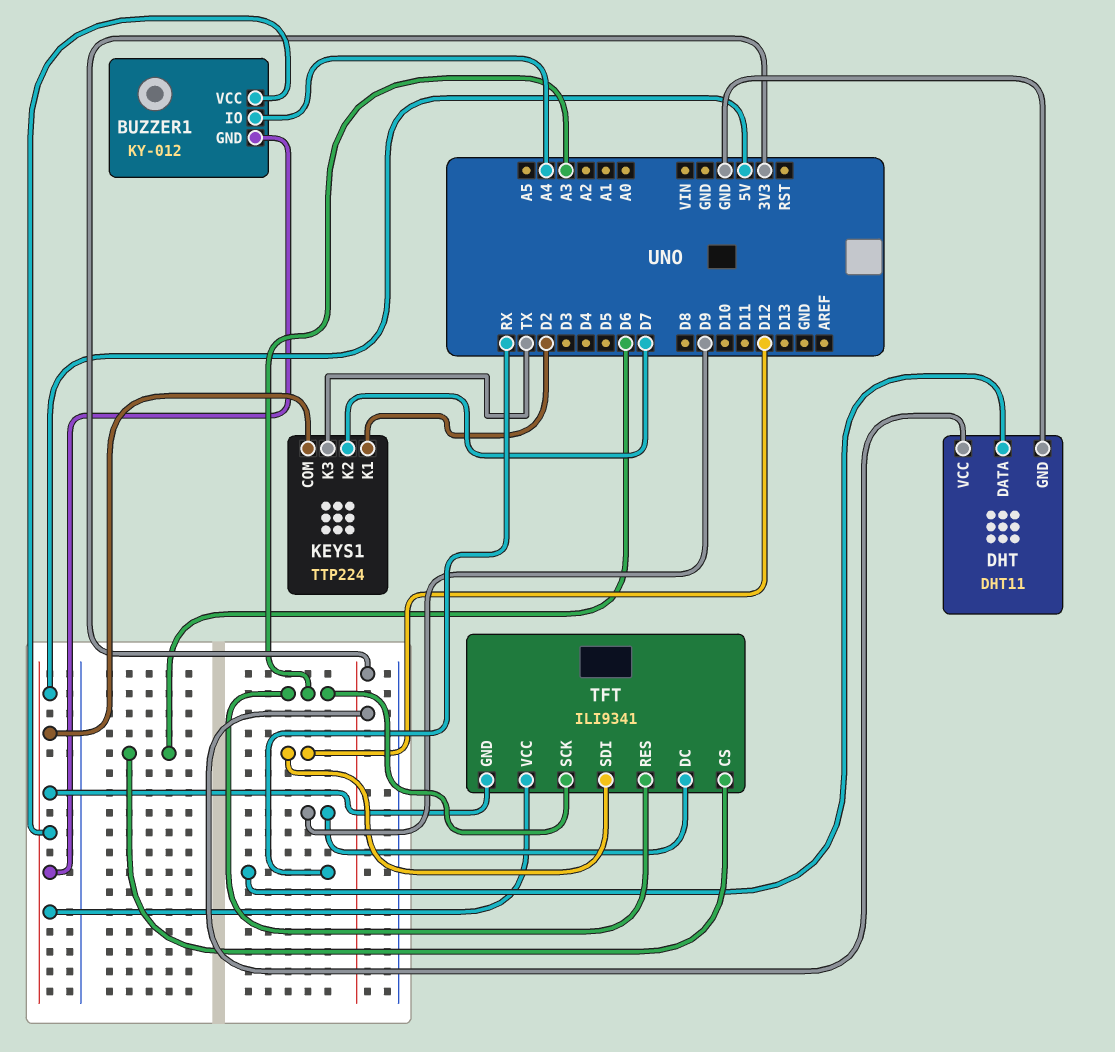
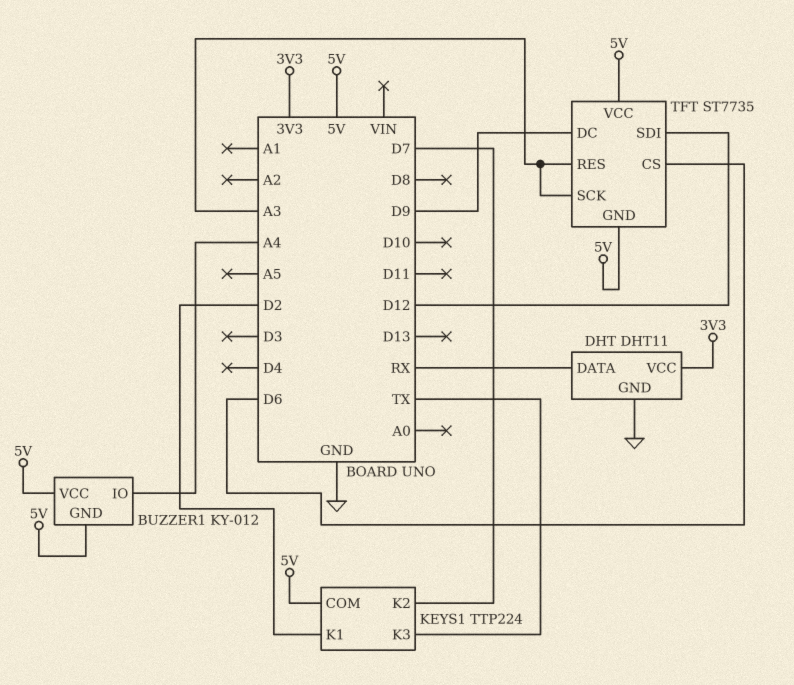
TFT: ILI9341 -> ST7735

